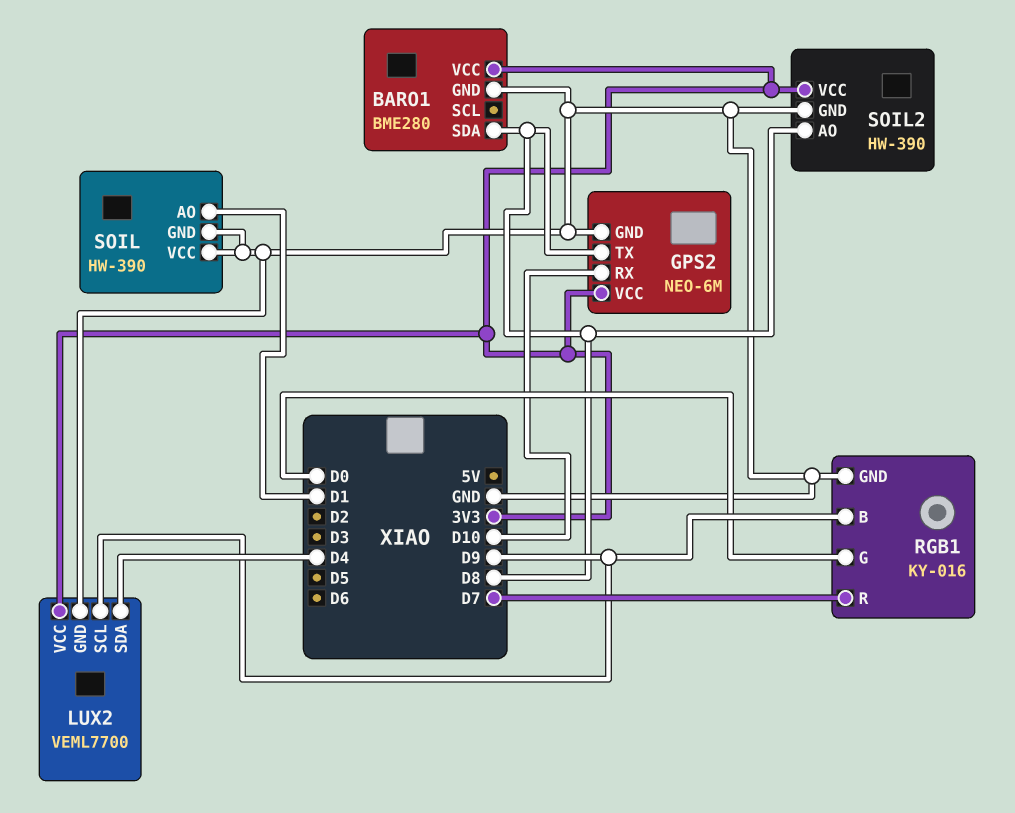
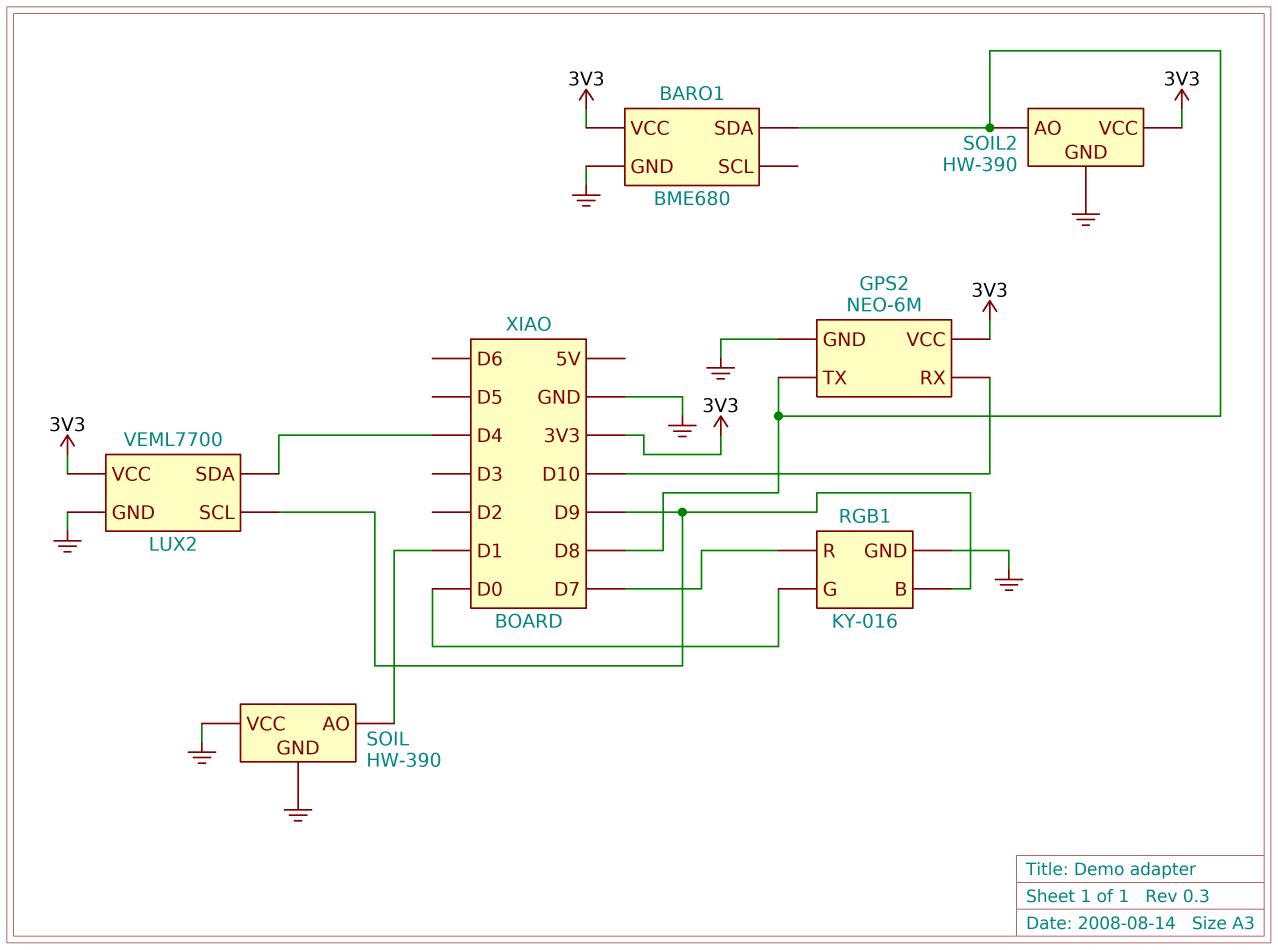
BARO1: BME280 -> BME680

